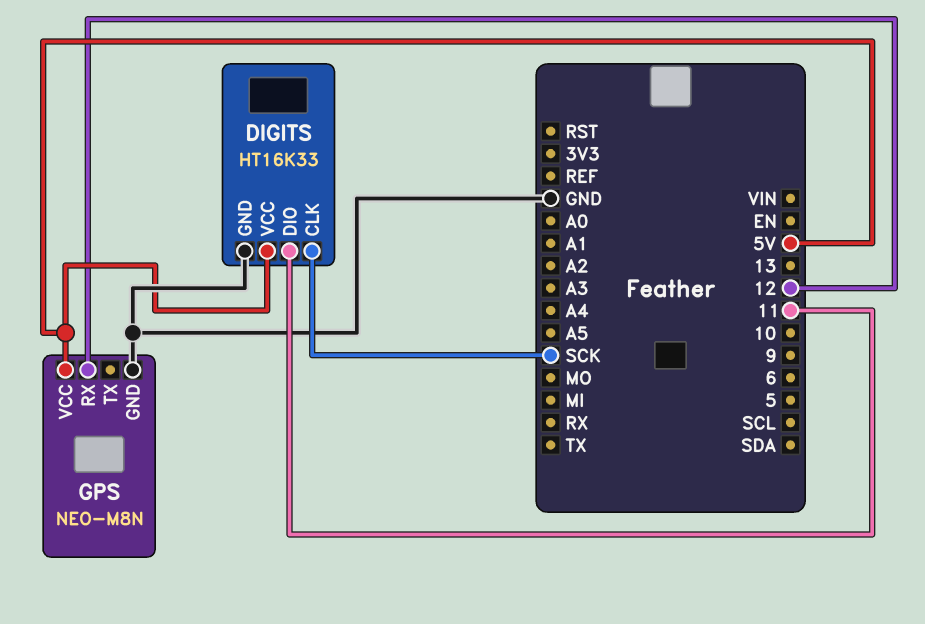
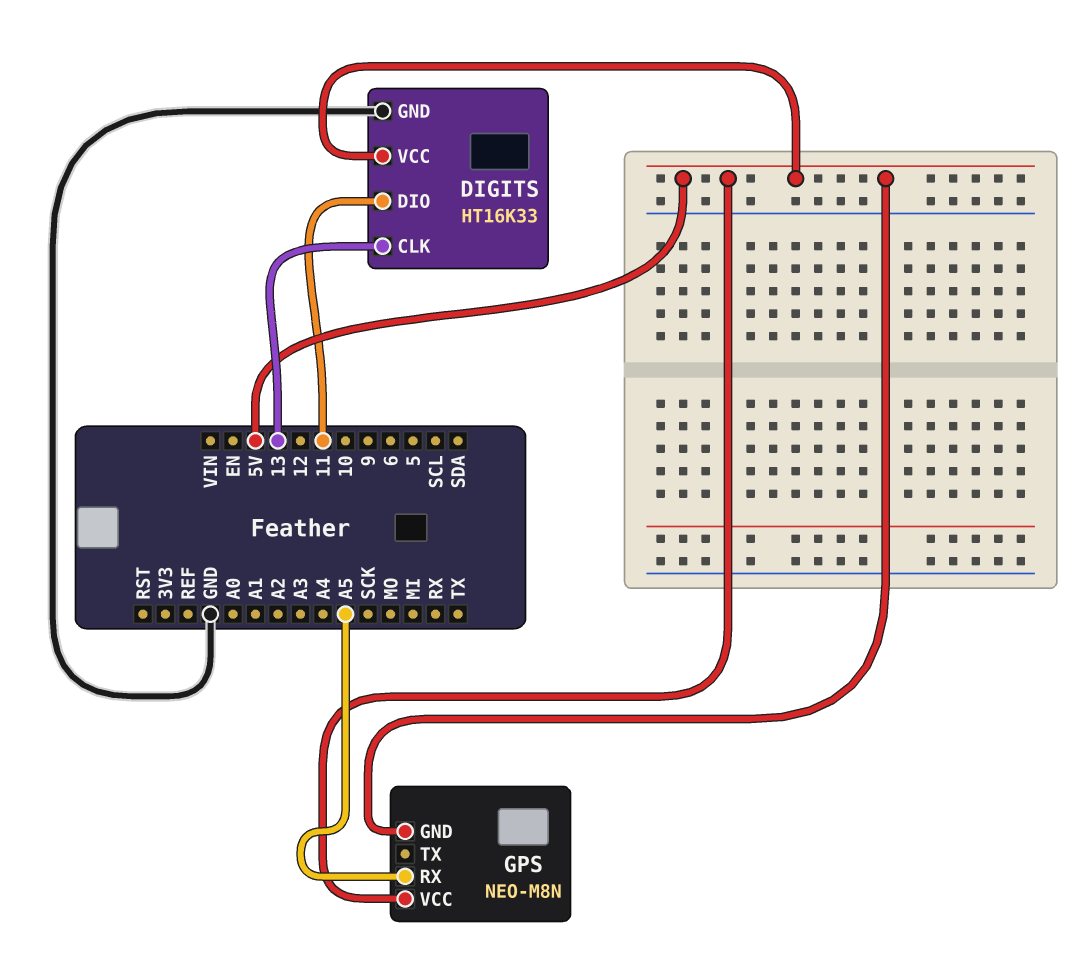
DIGITS pin CLK: SCK -> 13
GPS pin GND: GND -> 5V
GPS pin RX: 12 -> A5

